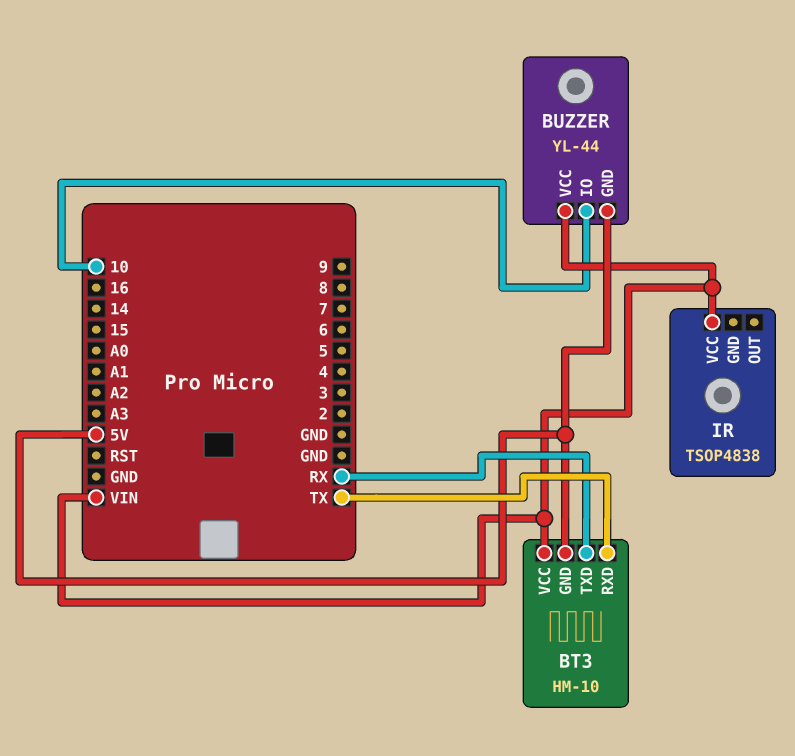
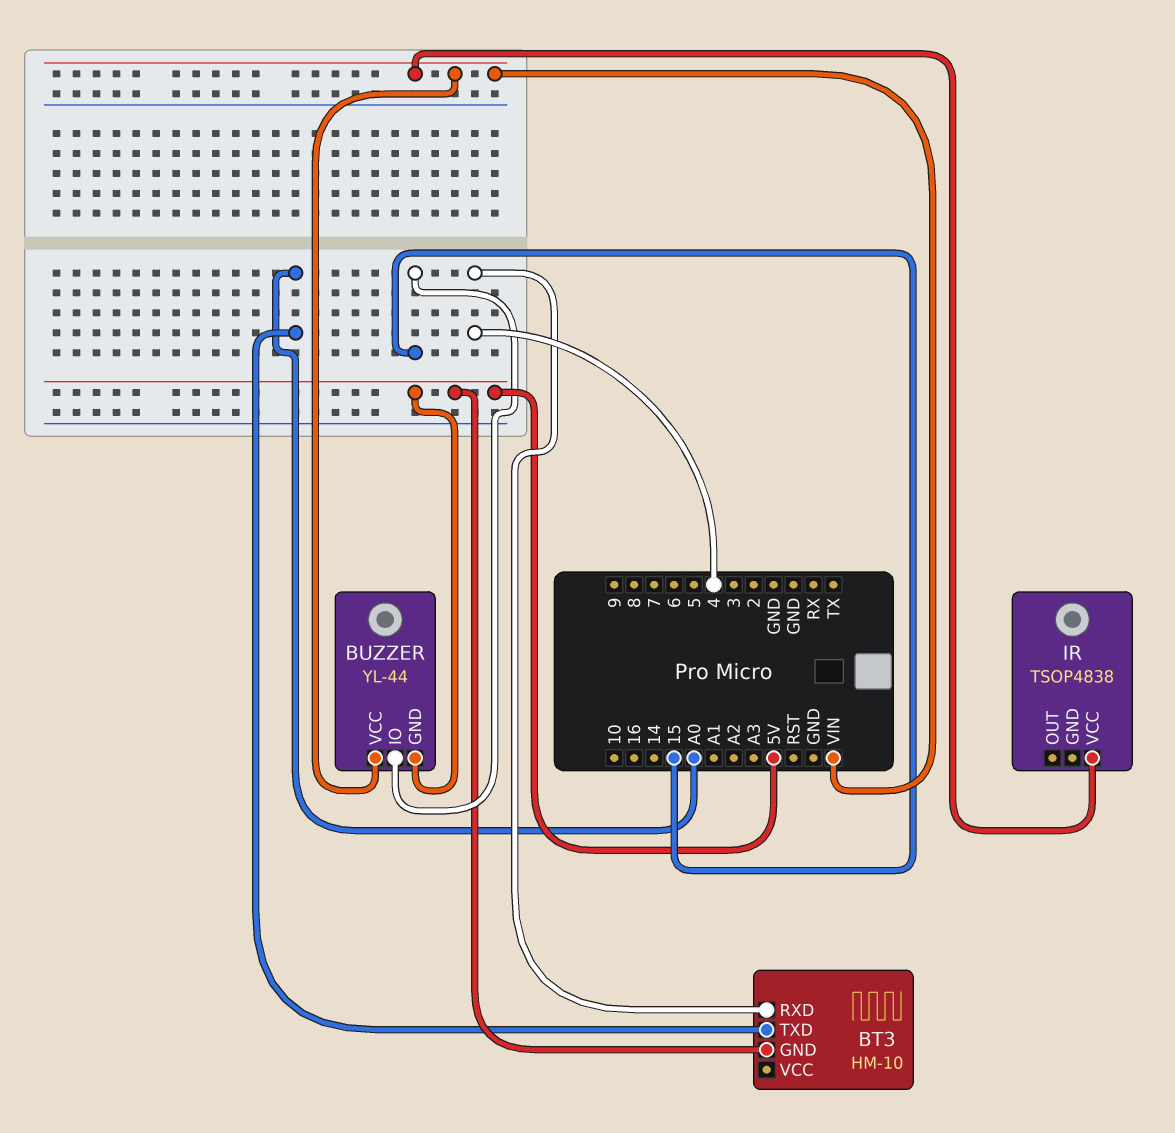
BT3 pin RXD: TX -> 4
BT3 pin TXD: RX -> A0
BT3 pin VCC: VIN -> none
BUZZER pin IO: 10 -> 15

